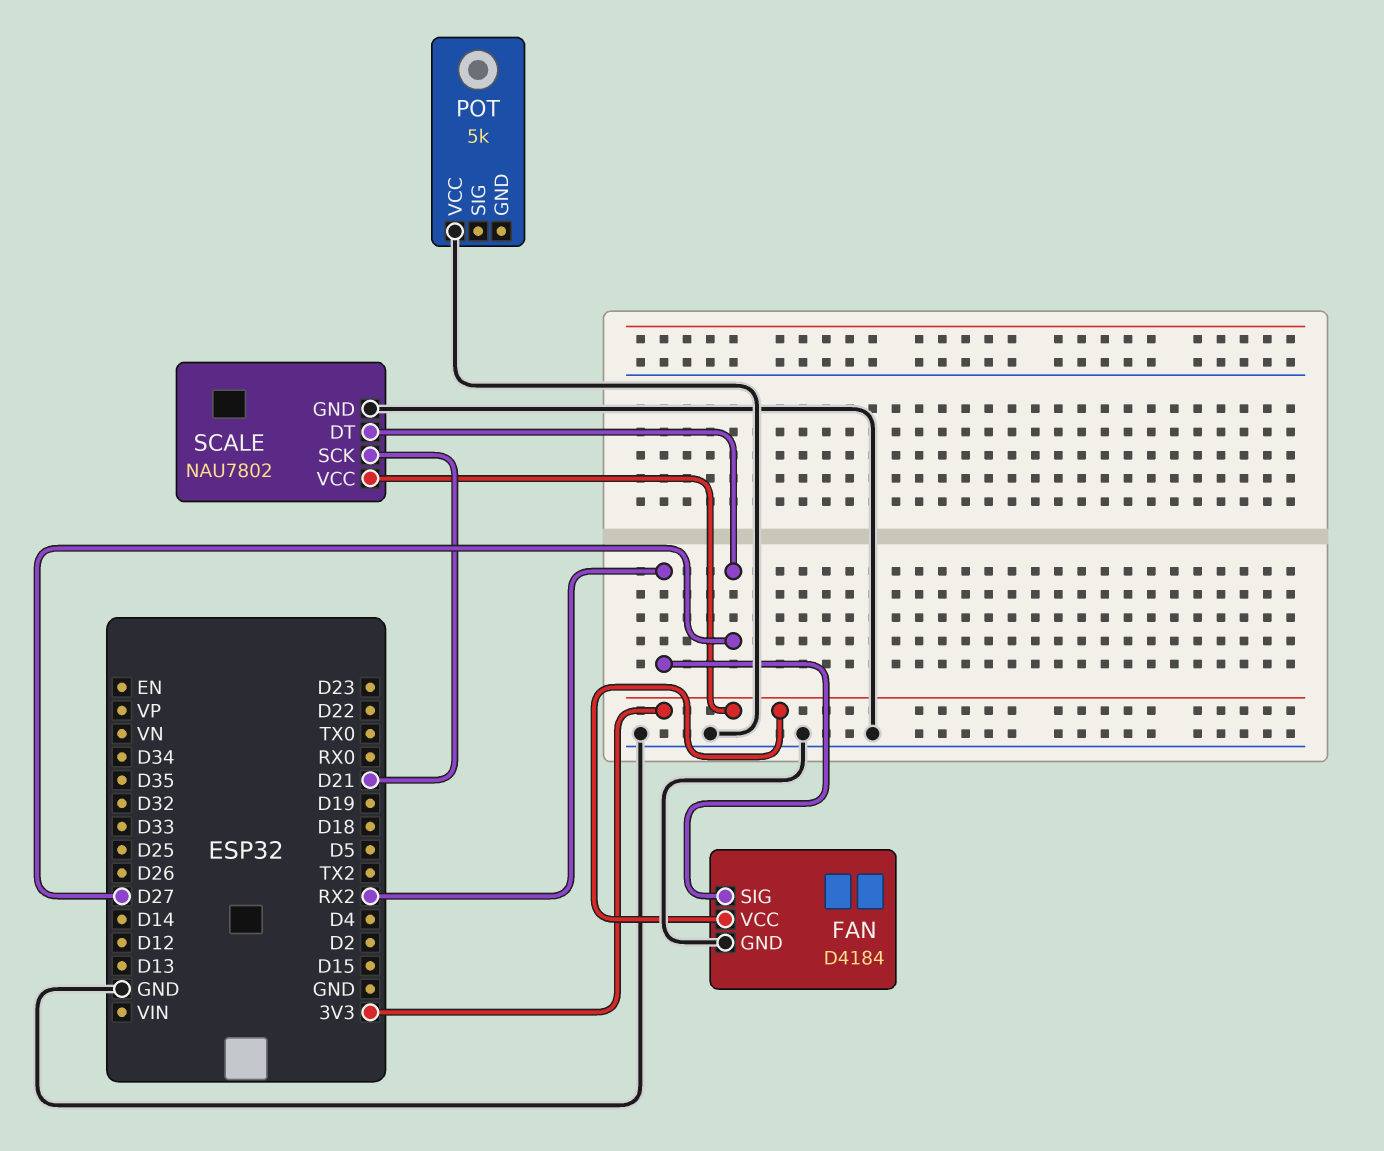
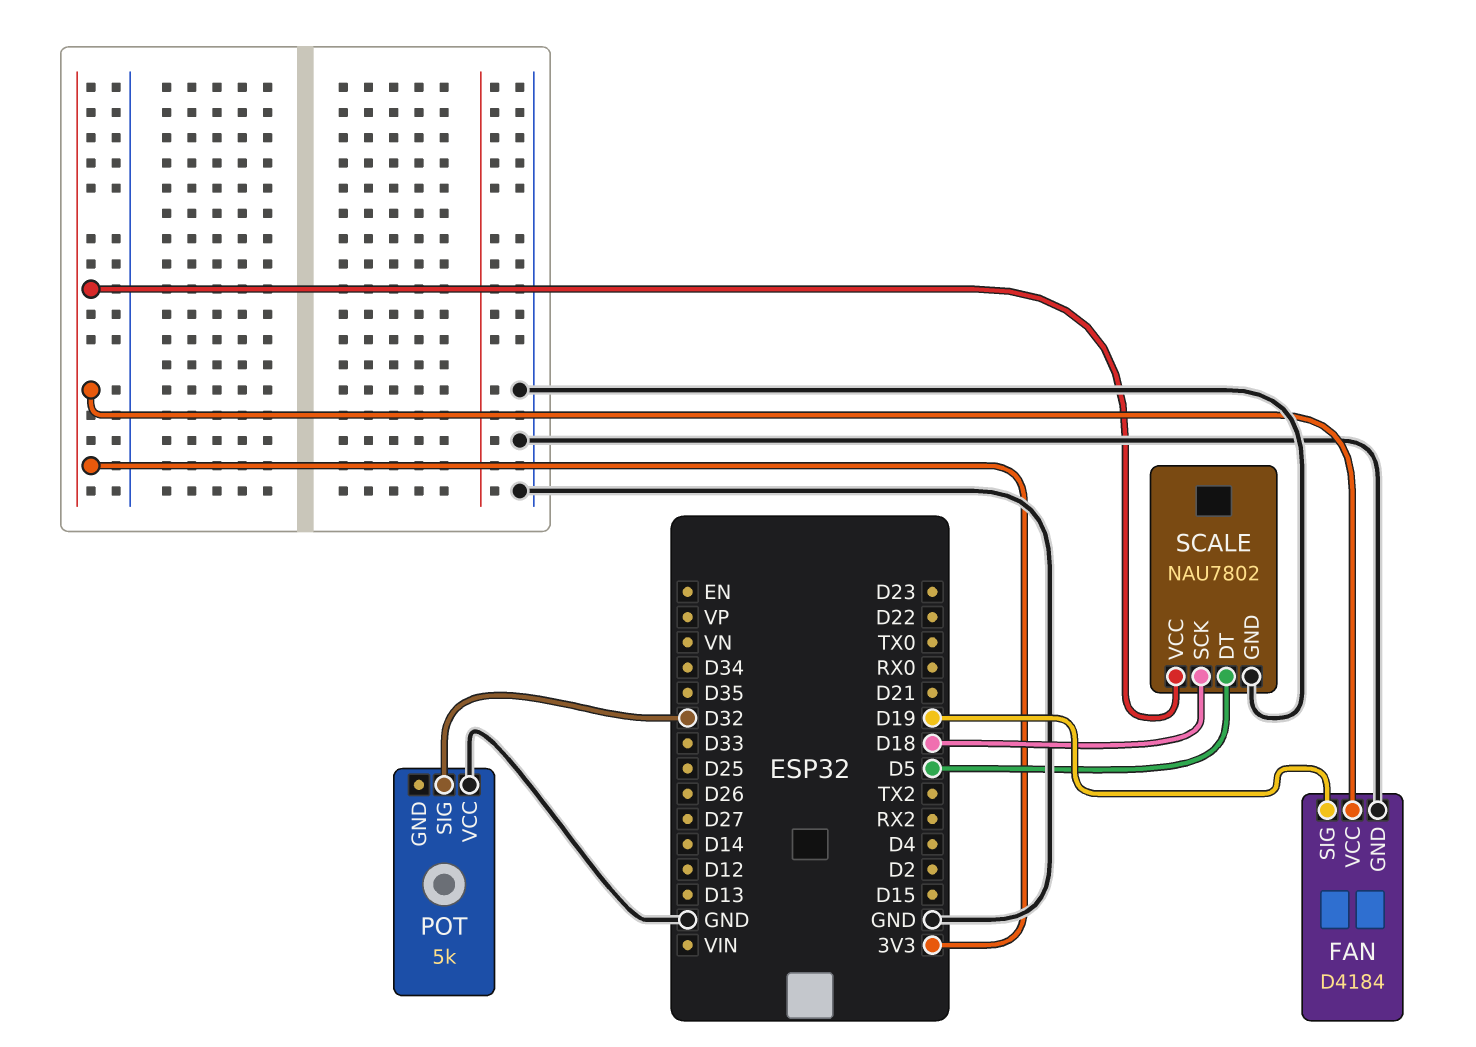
FAN pin SIG: RX2 -> D19
POT pin SIG: none -> D32
SCALE pin DT: D27 -> D5
SCALE pin SCK: D21 -> D18

